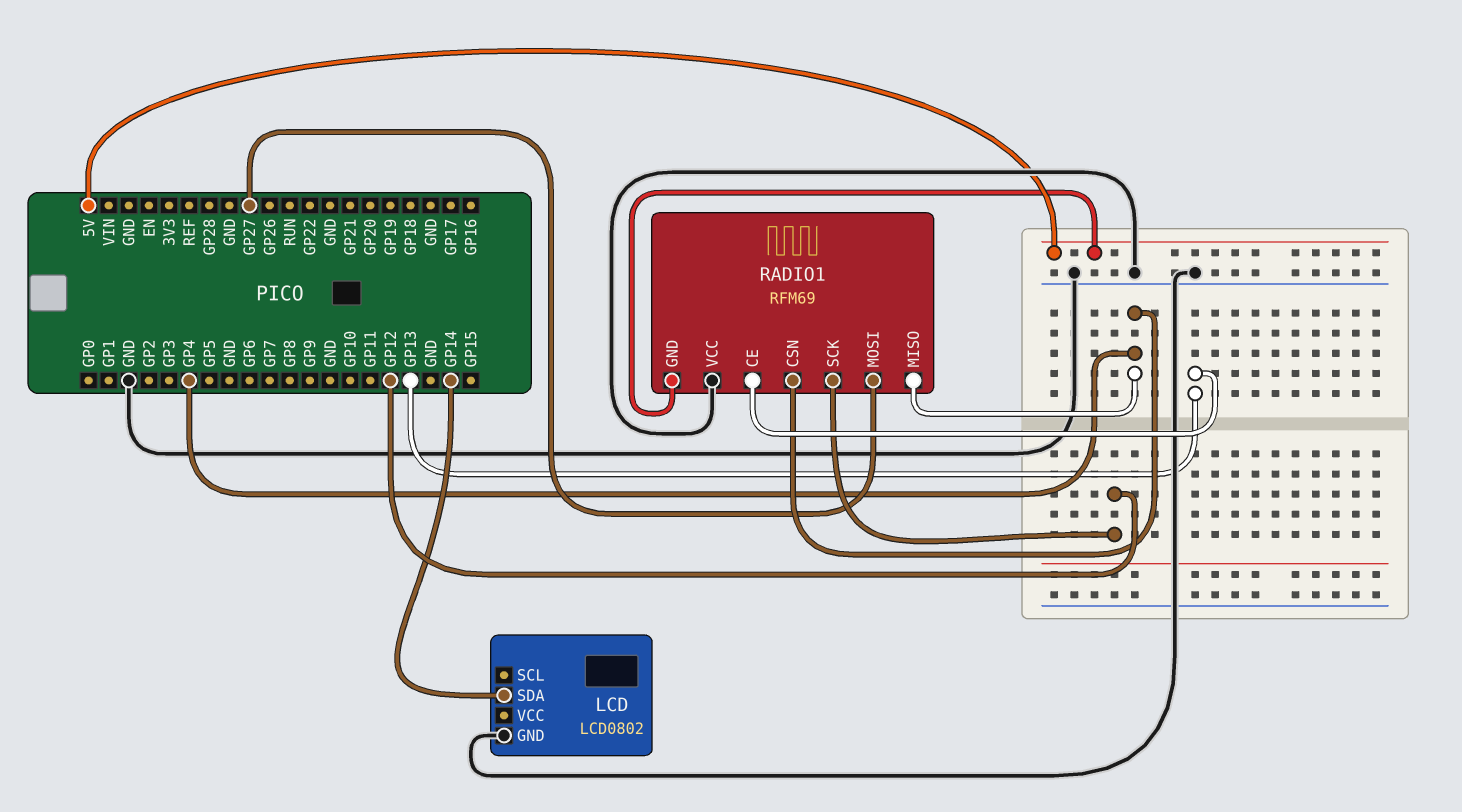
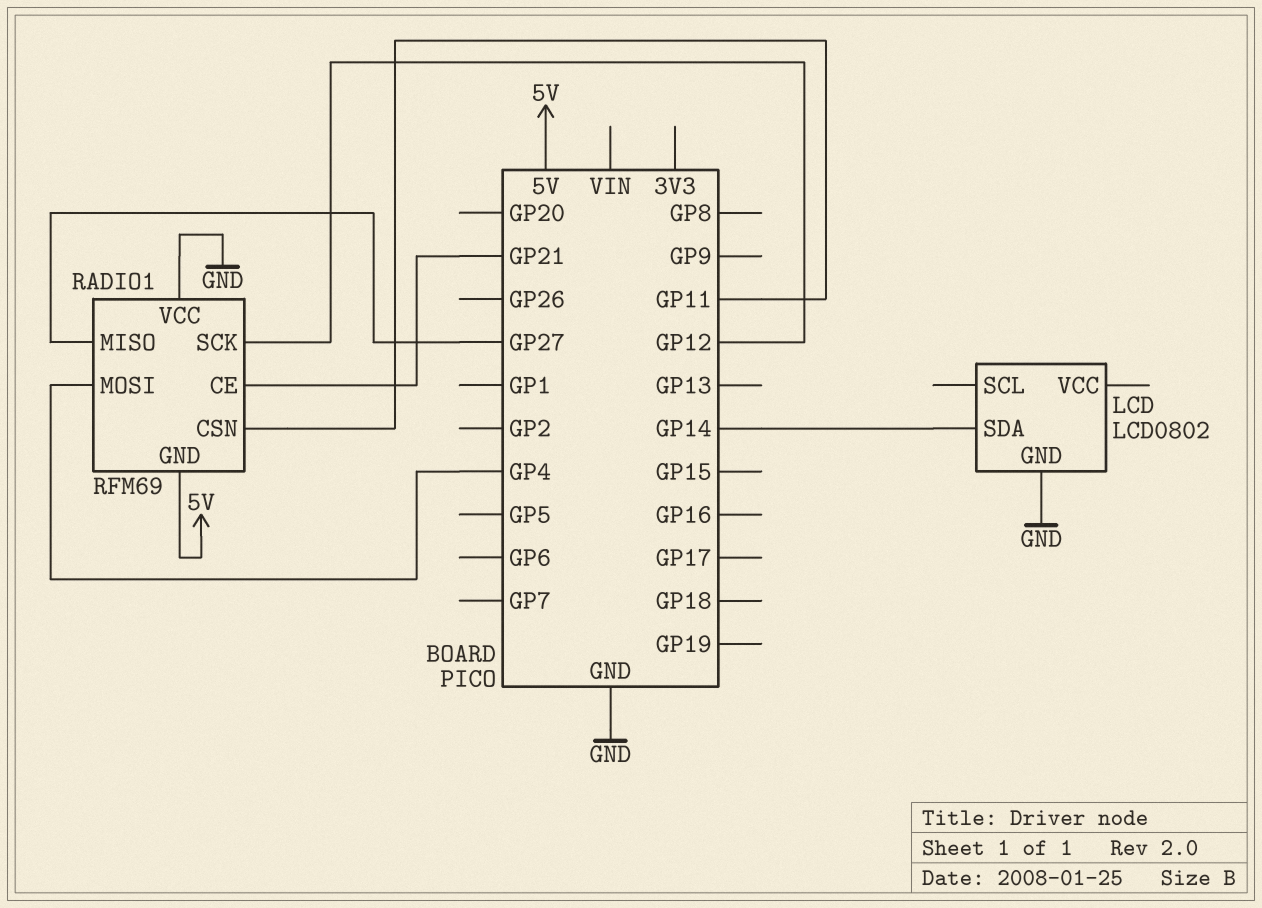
RADIO1 pin CE: GP13 -> GP21
RADIO1 pin CSN: GP4 -> GP11
RADIO1 pin MISO: GP4 -> GP27
RADIO1 pin MOSI: GP27 -> GP4

